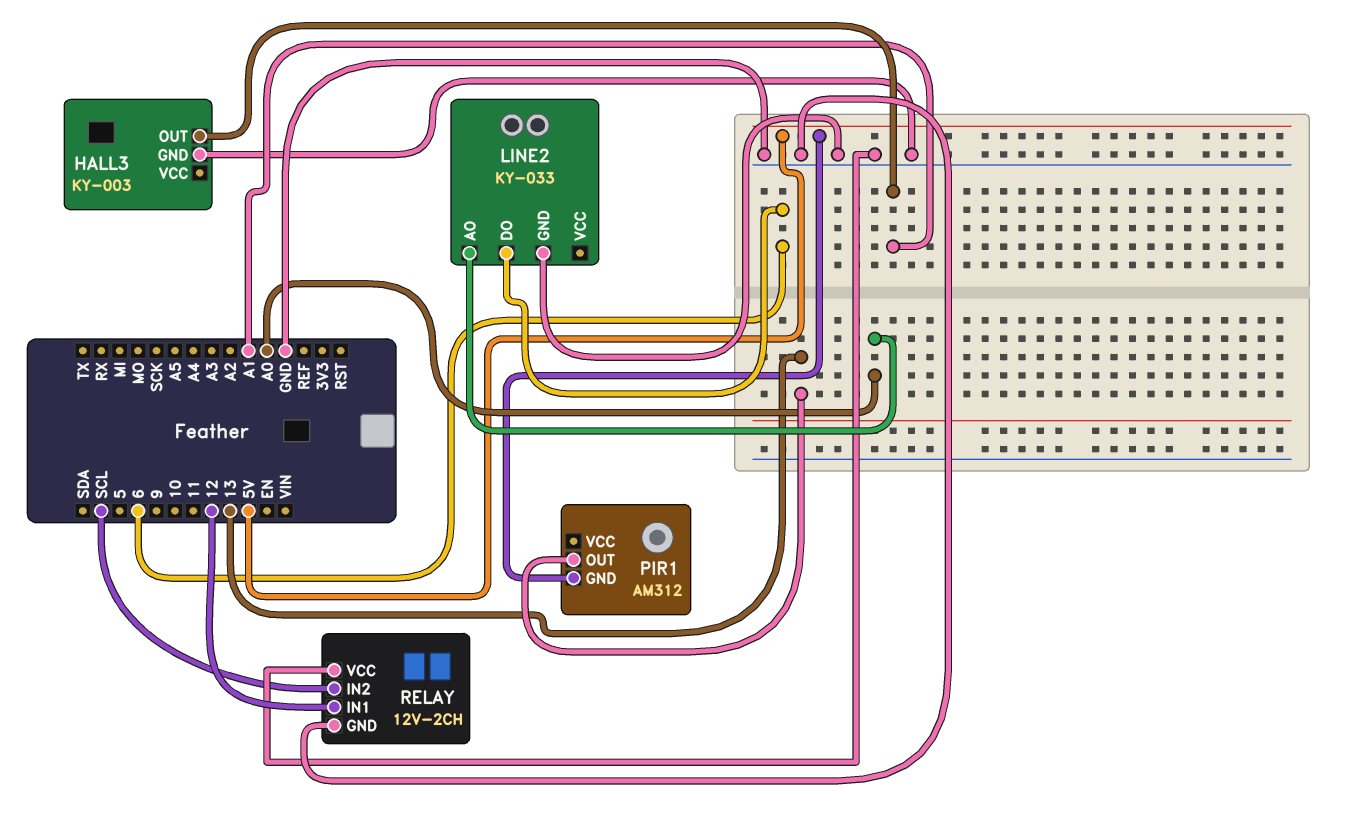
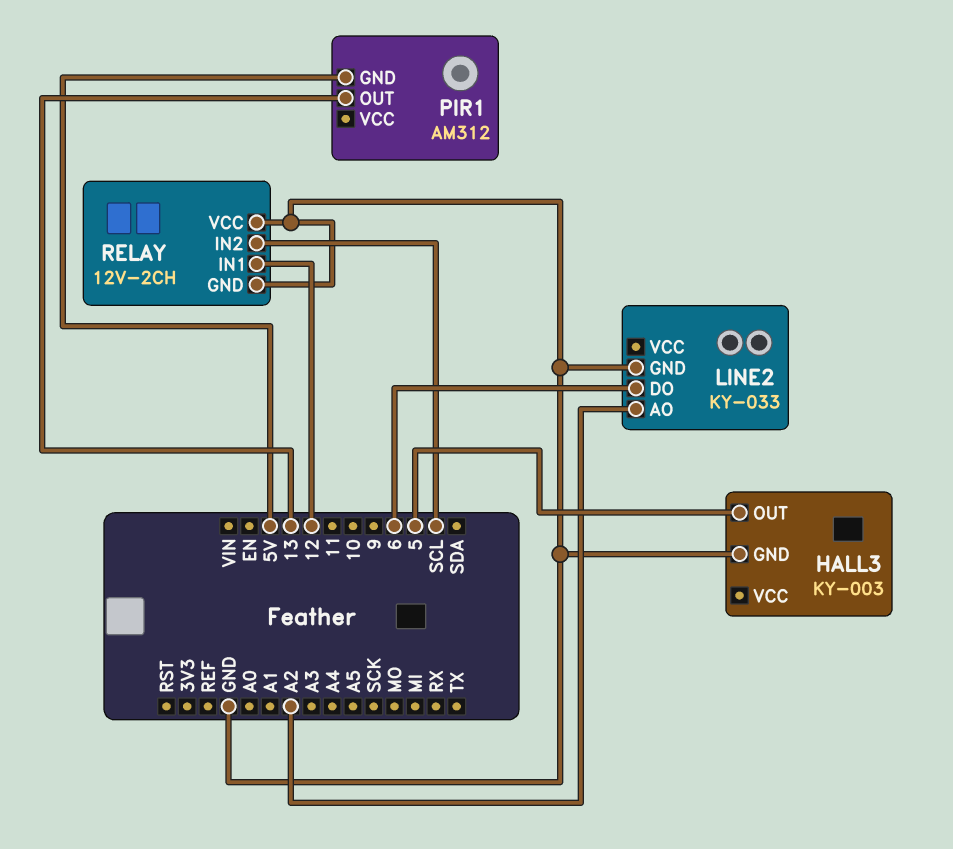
HALL3 pin OUT: A1 -> 5
LINE2 pin AO: A0 -> A2

